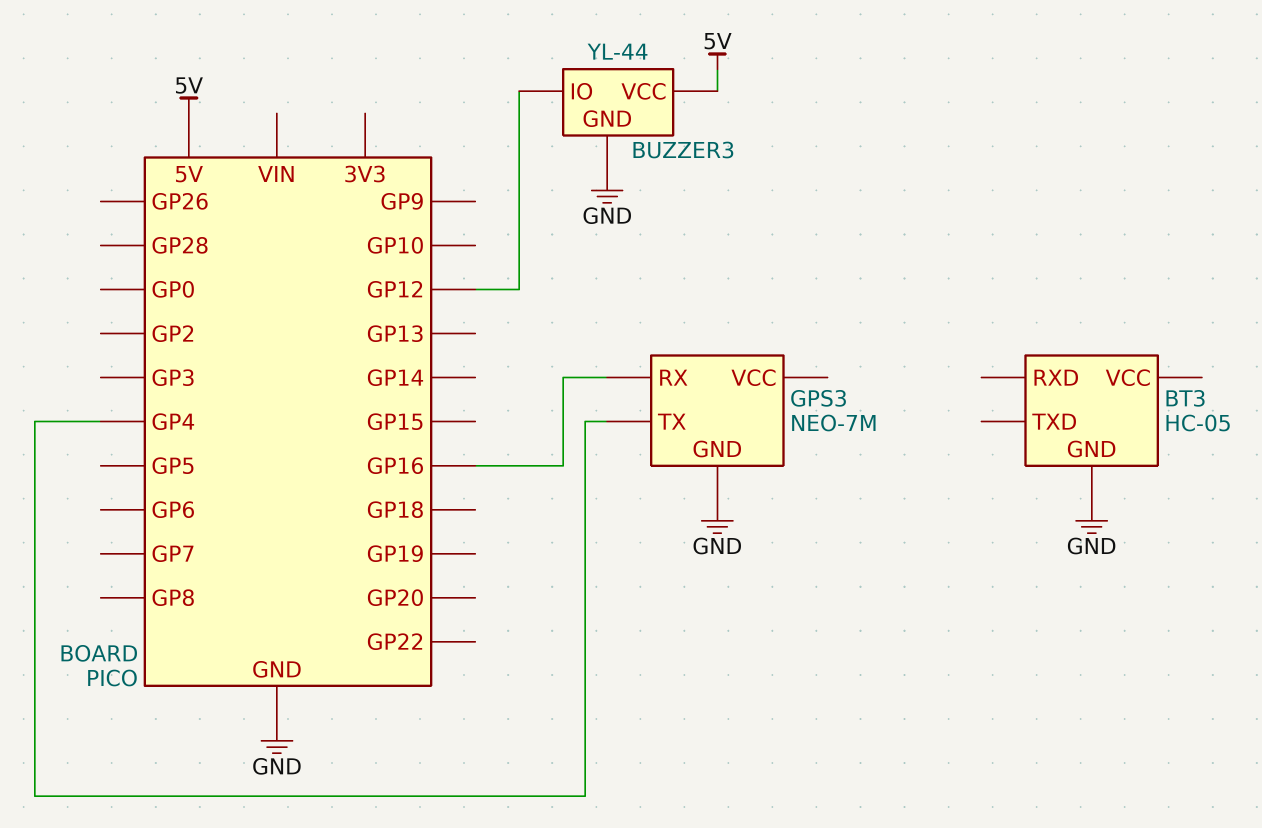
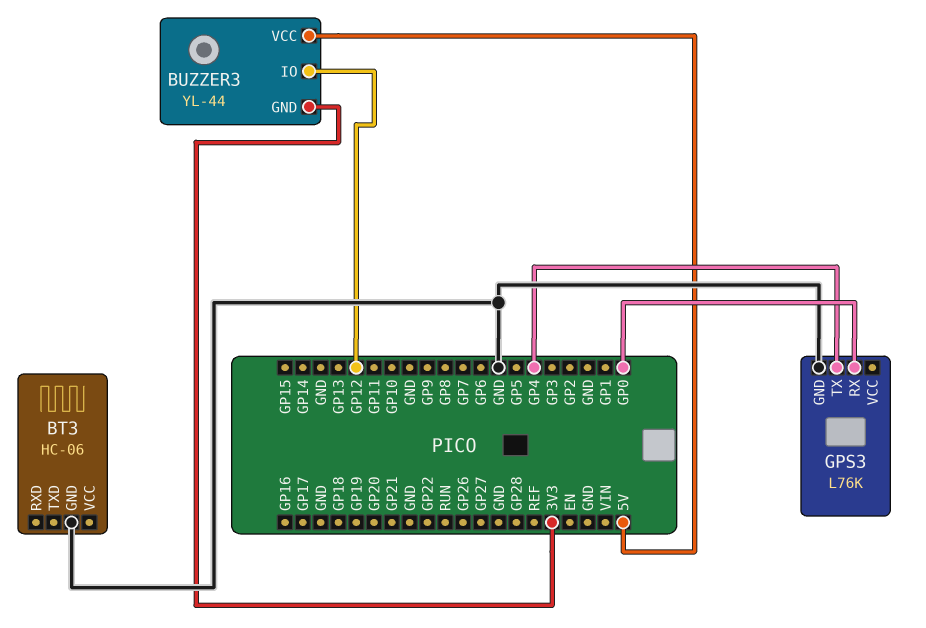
BT3: HC-05 -> HC-06
BUZZER3 pin GND: GND -> 3V3
GPS3: NEO-7M -> L76K
GPS3 pin RX: GP16 -> GP0

